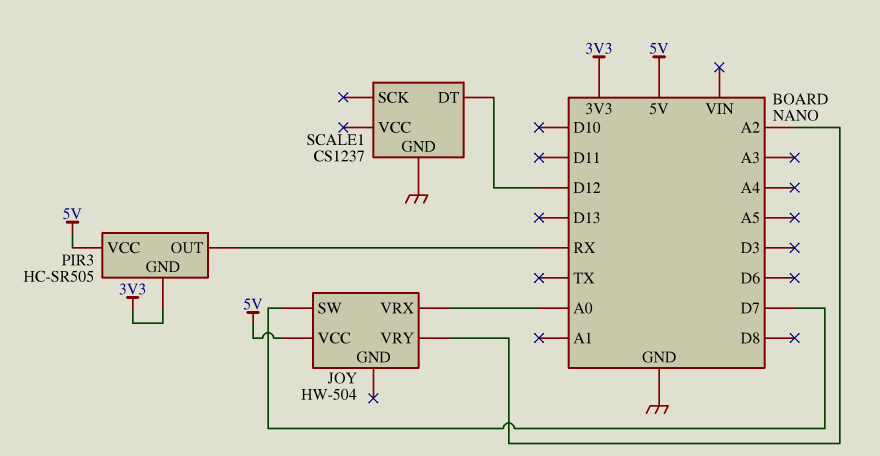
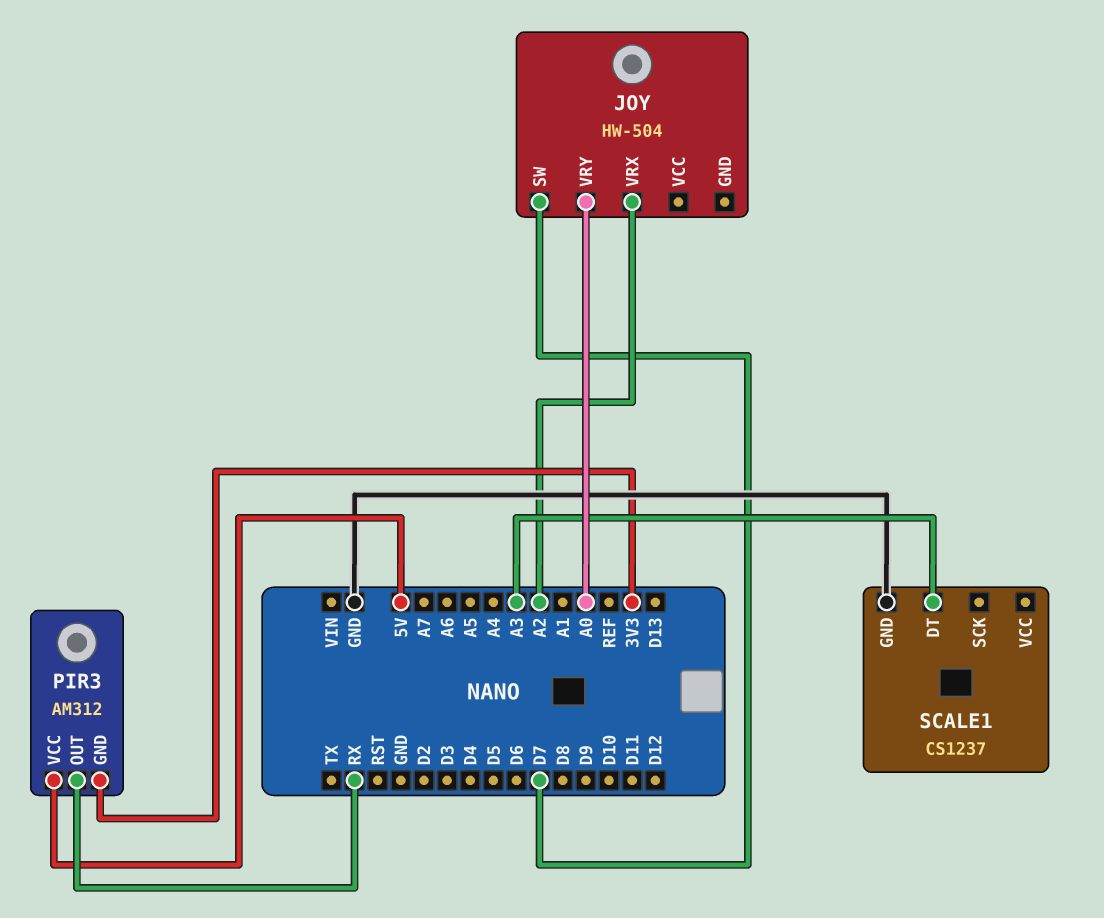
JOY pin VCC: 5V -> none
JOY pin VRX: A0 -> A2
JOY pin VRY: A2 -> A0
PIR3: HC-SR505 -> AM312
SCALE1 pin DT: D12 -> A3

